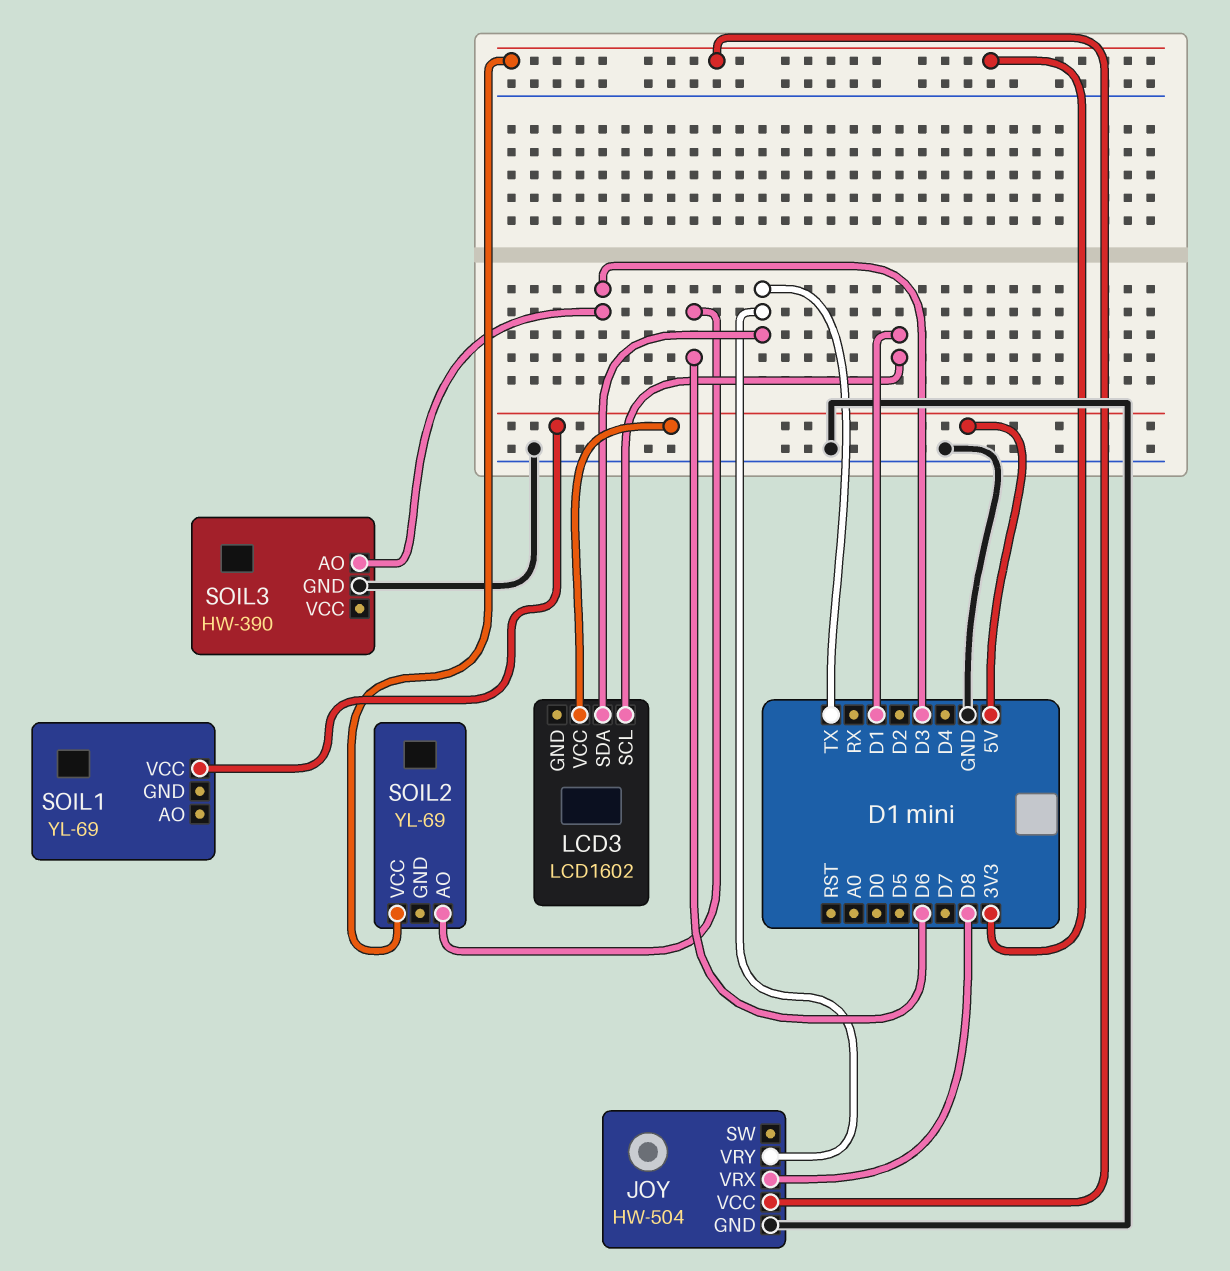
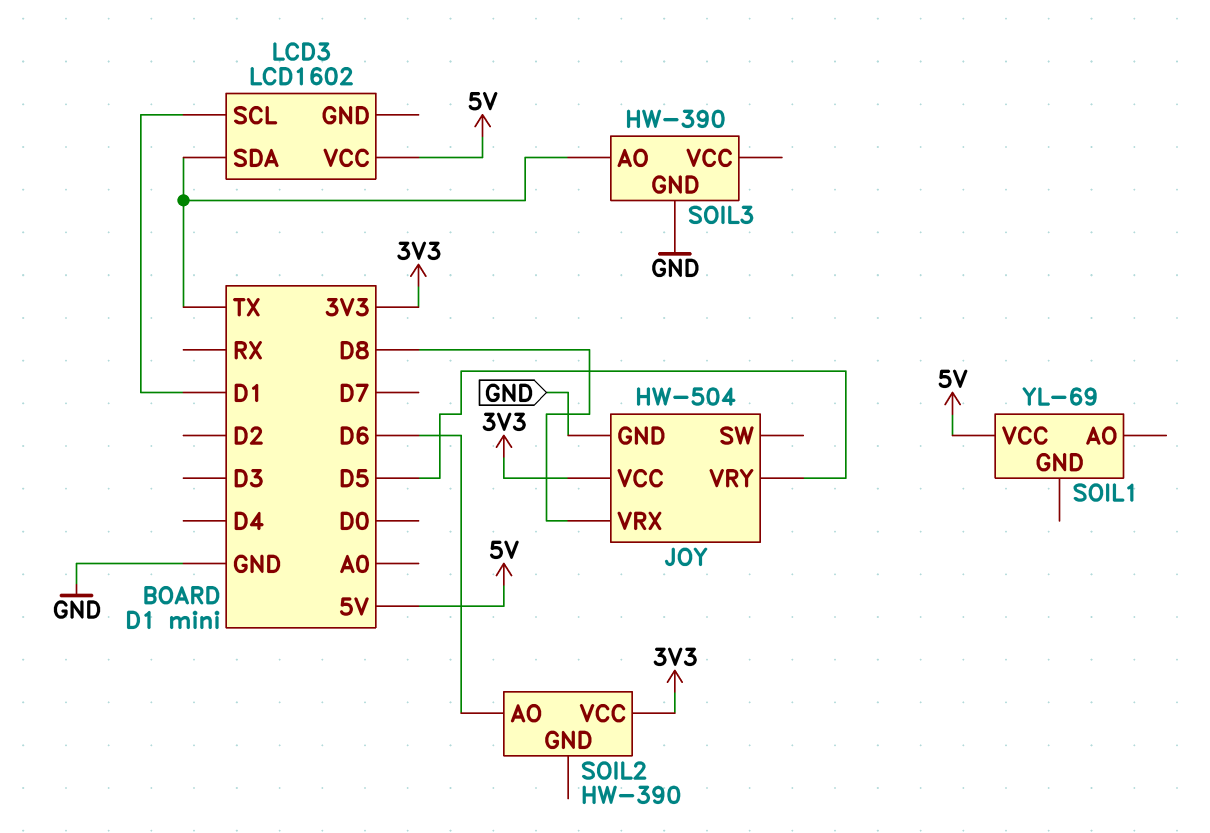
JOY pin VRY: TX -> D5
SOIL2: YL-69 -> HW-390
SOIL3 pin AO: D3 -> TX

